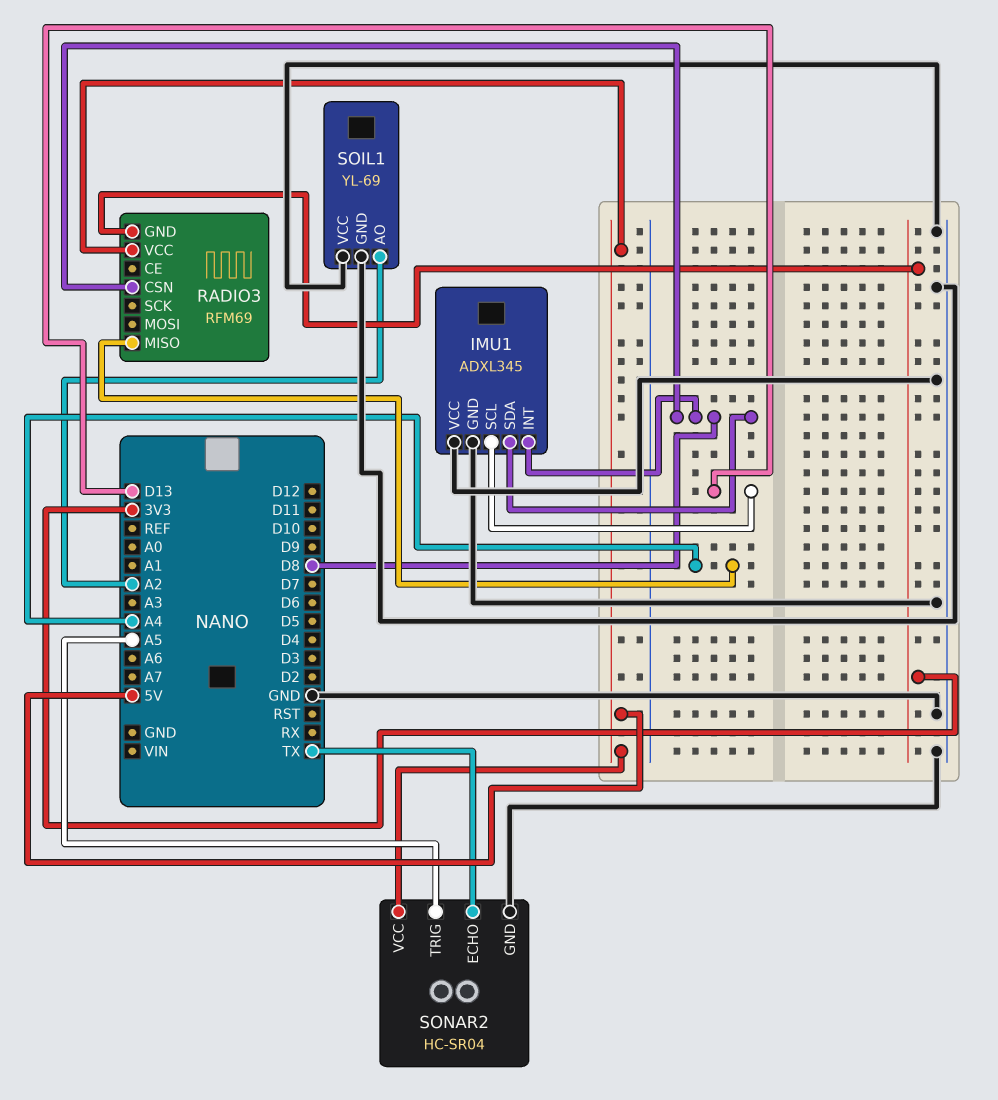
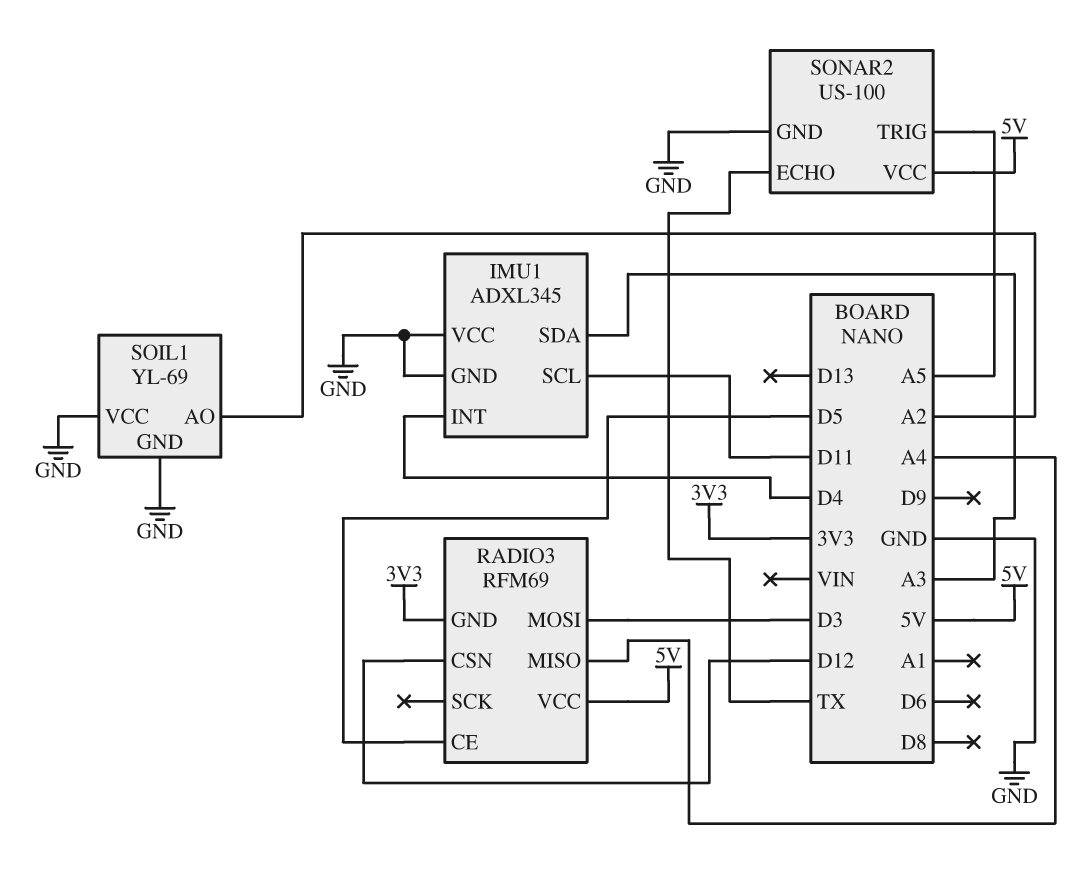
IMU1 pin INT: D8 -> D4
IMU1 pin SCL: D13 -> D11
IMU1 pin SDA: D8 -> A3
RADIO3 pin CE: none -> D5
RADIO3 pin CSN: D8 -> D12
RADIO3 pin MOSI: none -> D3
SONAR2: HC-SR04 -> US-100

